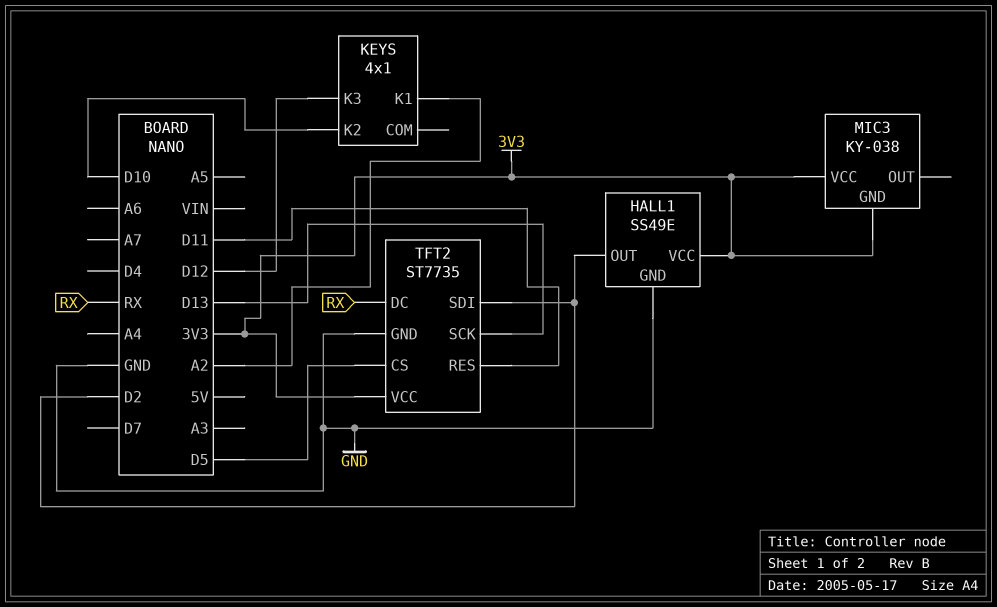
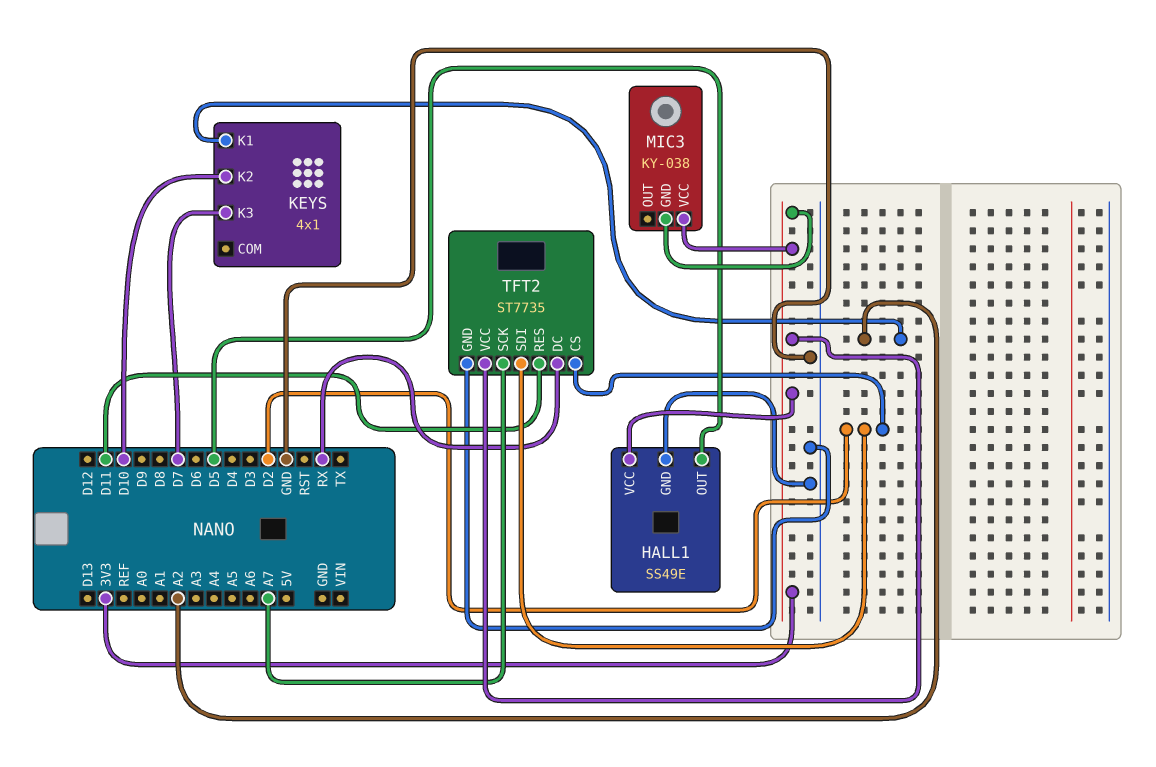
HALL1 pin OUT: D2 -> D5
KEYS pin K3: D12 -> D7
TFT2 pin CS: D5 -> D2
TFT2 pin SCK: D13 -> A7

